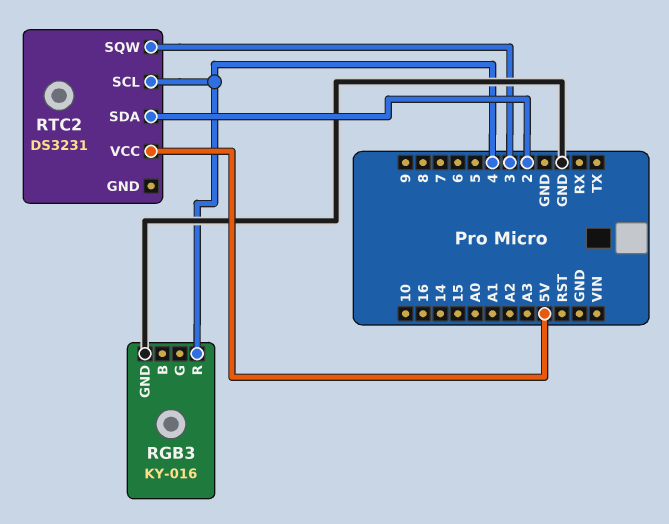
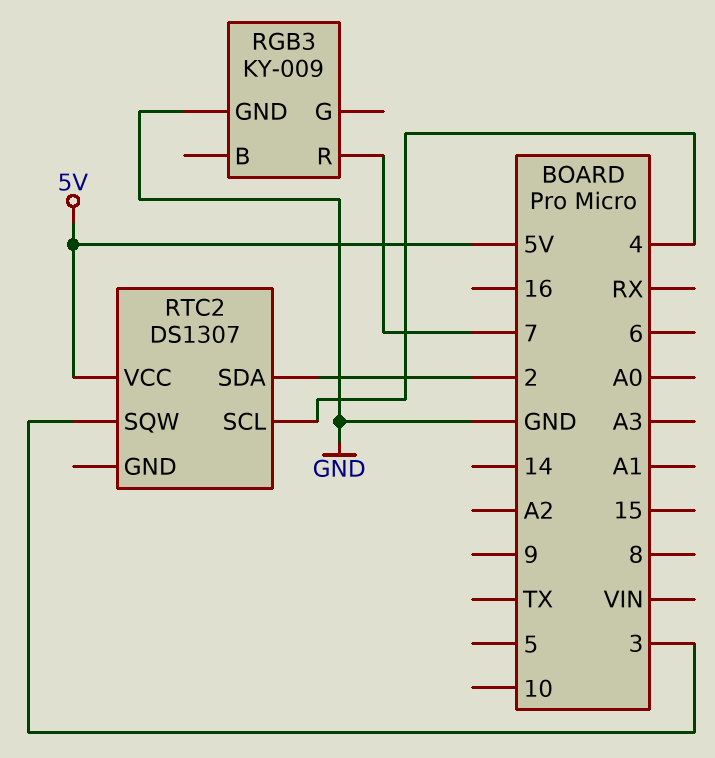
RGB3: KY-016 -> KY-009
RGB3 pin R: 4 -> 7
RTC2: DS3231 -> DS1307

